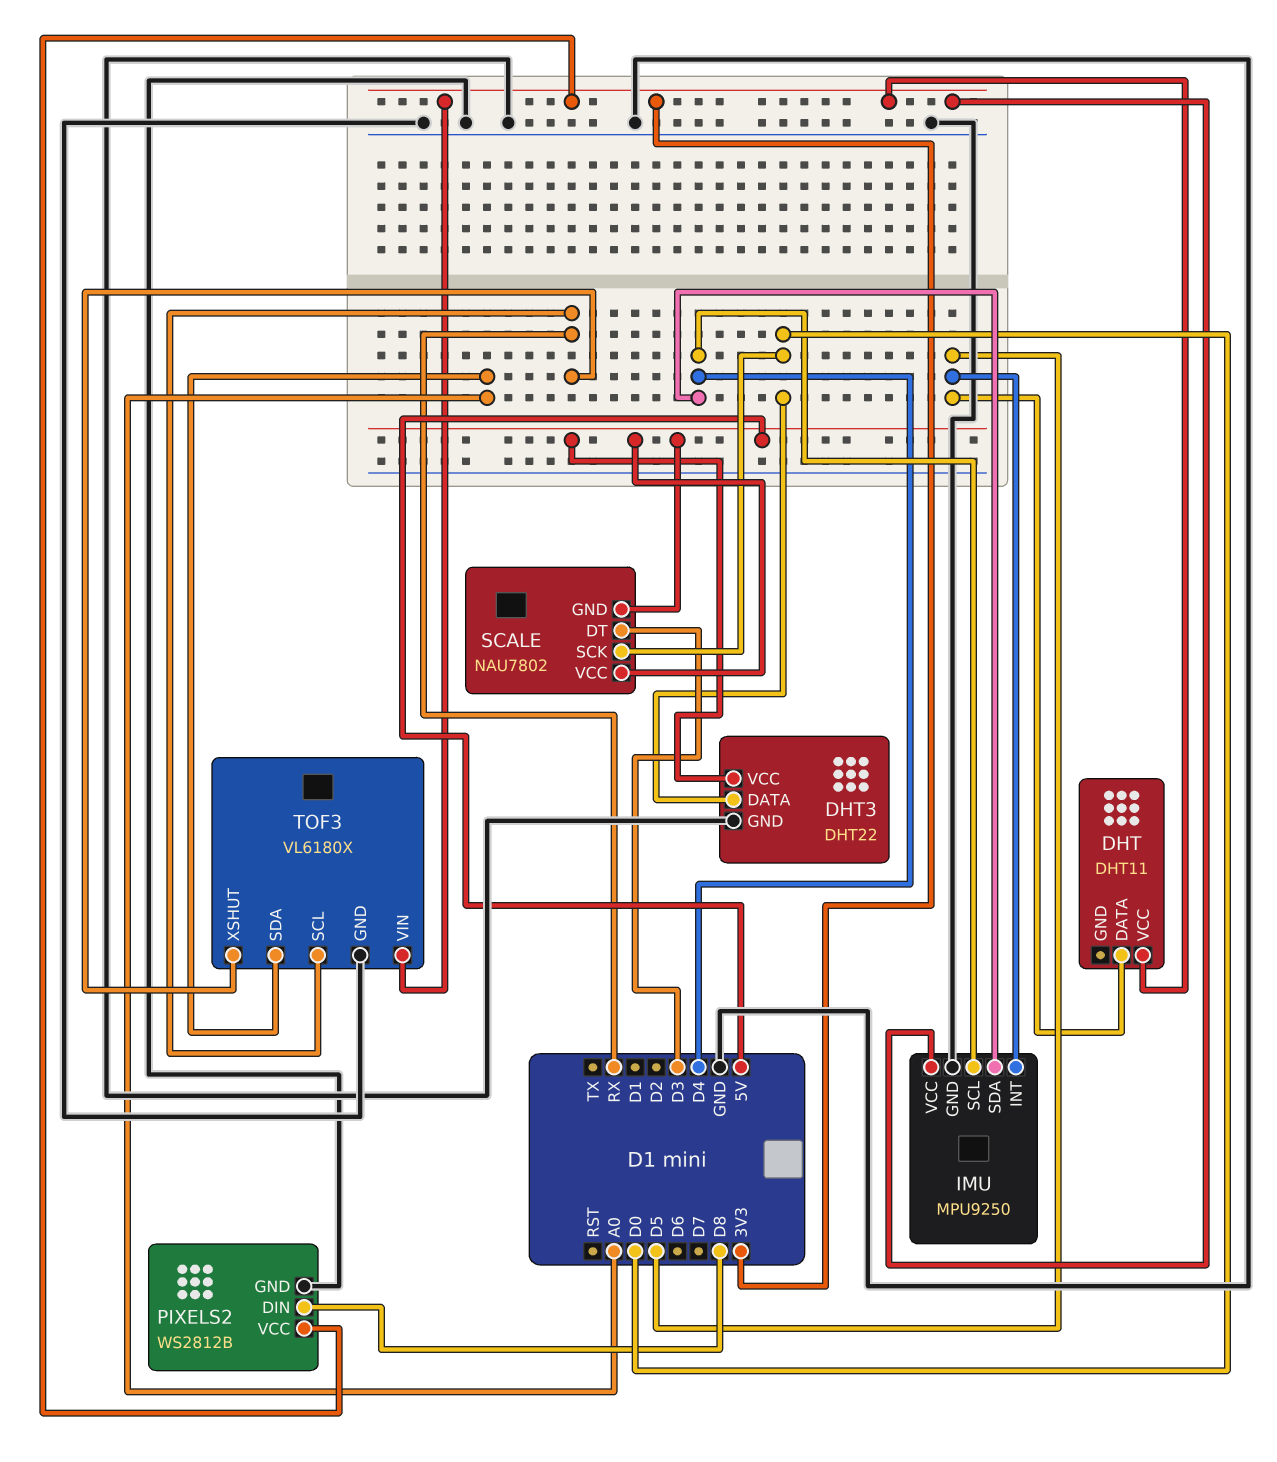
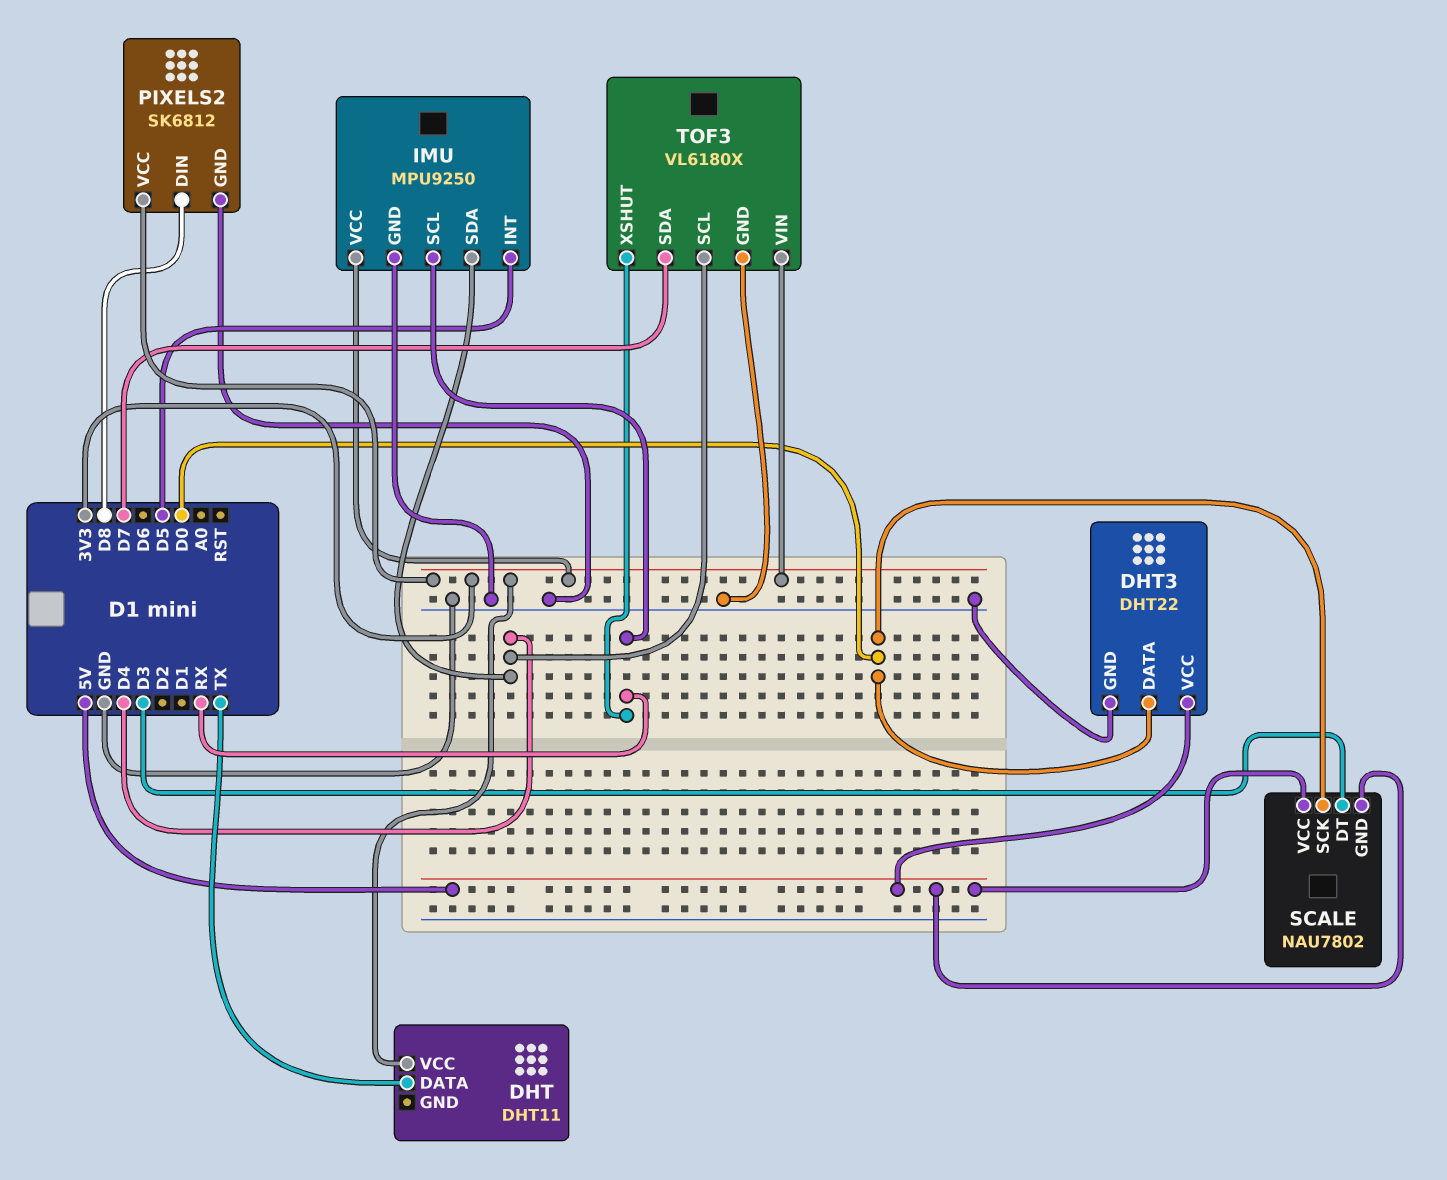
DHT pin DATA: D5 -> TX
IMU pin SCL: D4 -> RX
PIXELS2: WS2812B -> SK6812
TOF3 pin SCL: RX -> D4
TOF3 pin SDA: A0 -> D7

